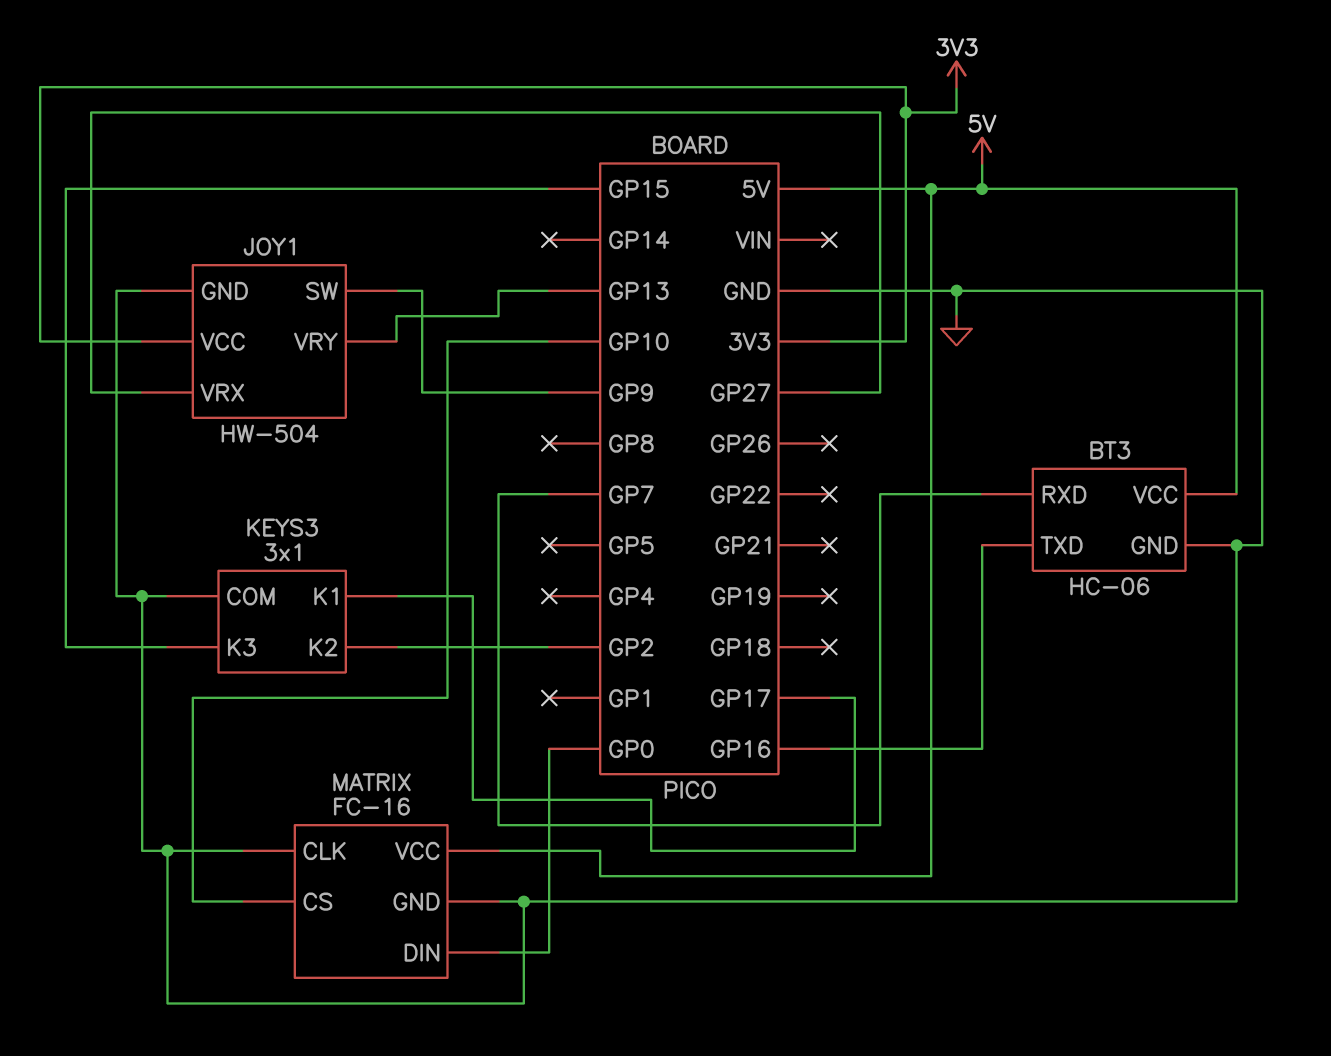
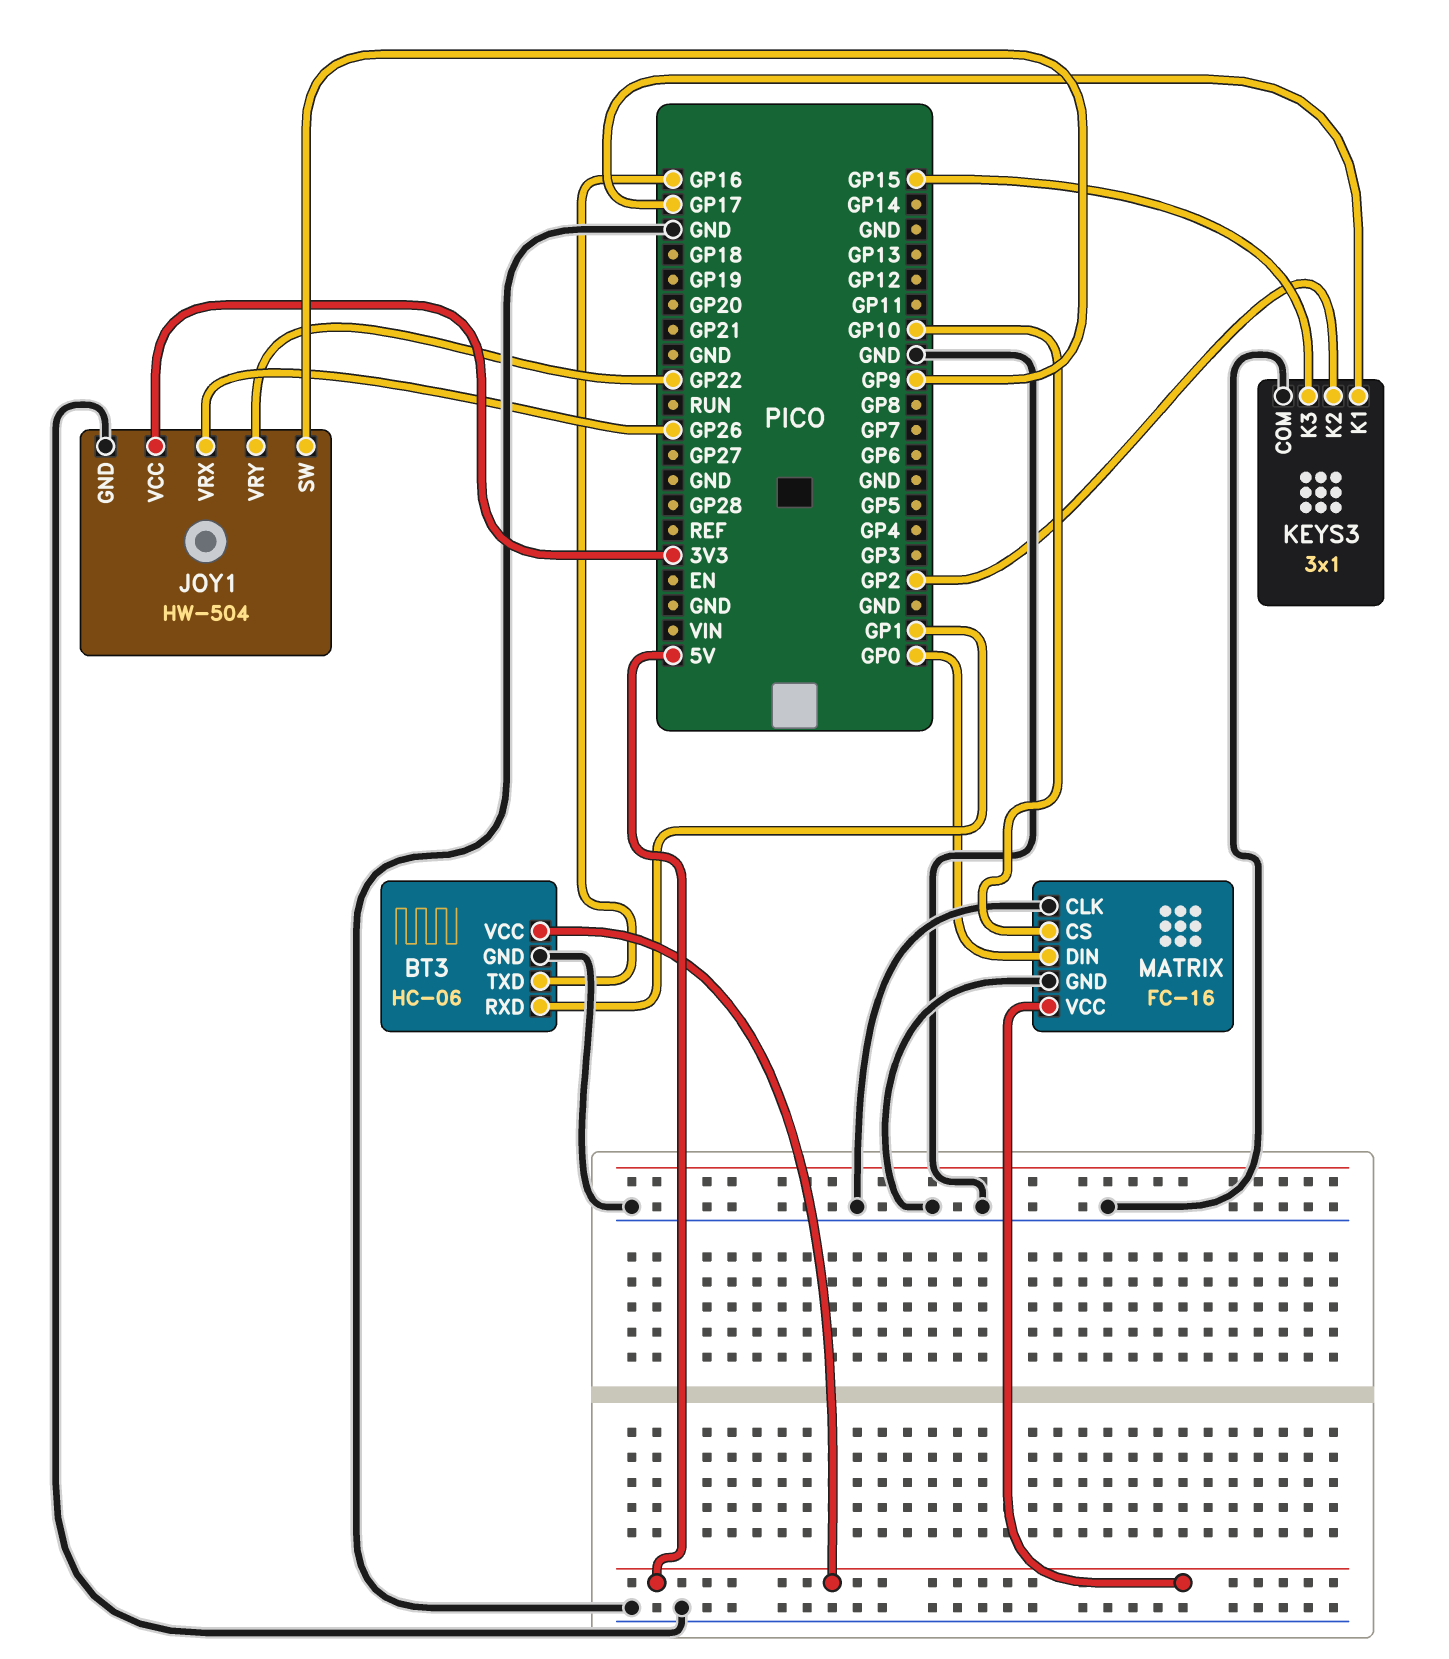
BT3 pin RXD: GP7 -> GP1
JOY1 pin VRX: GP27 -> GP26
JOY1 pin VRY: GP13 -> GP22

